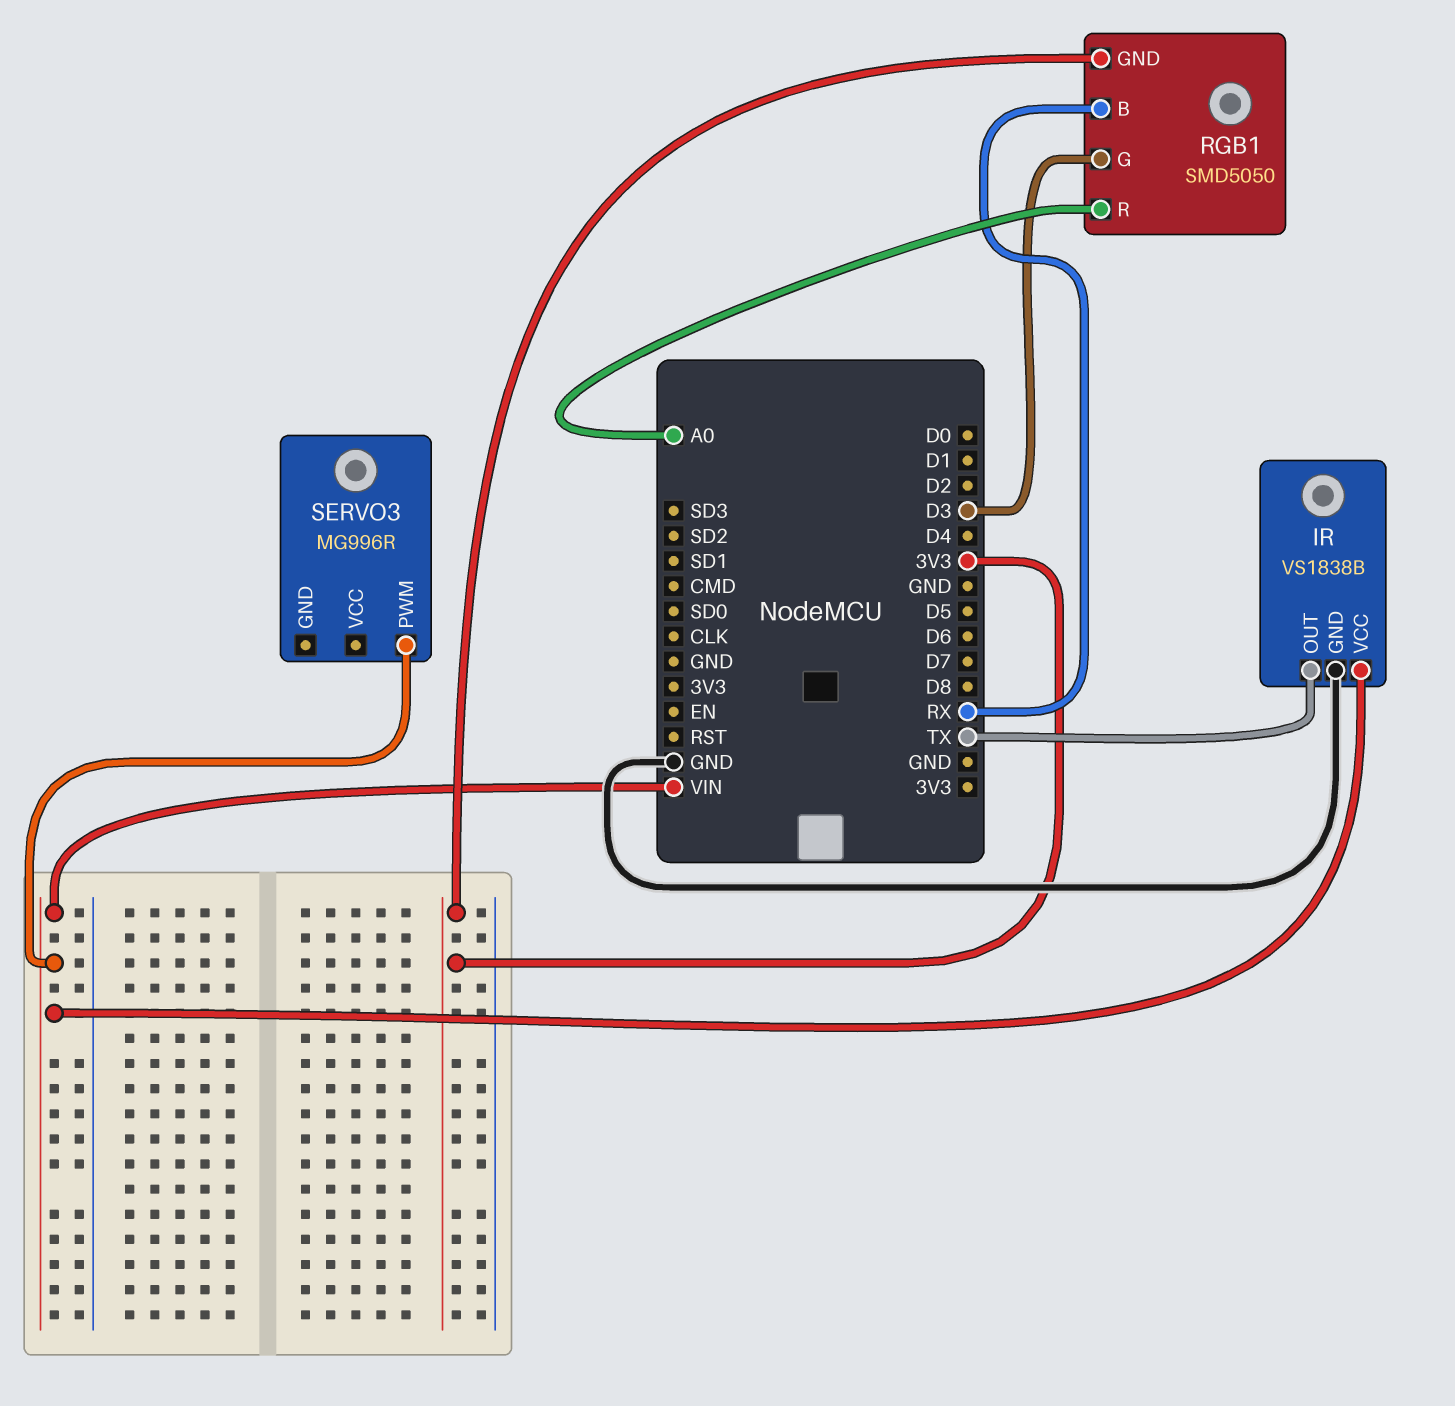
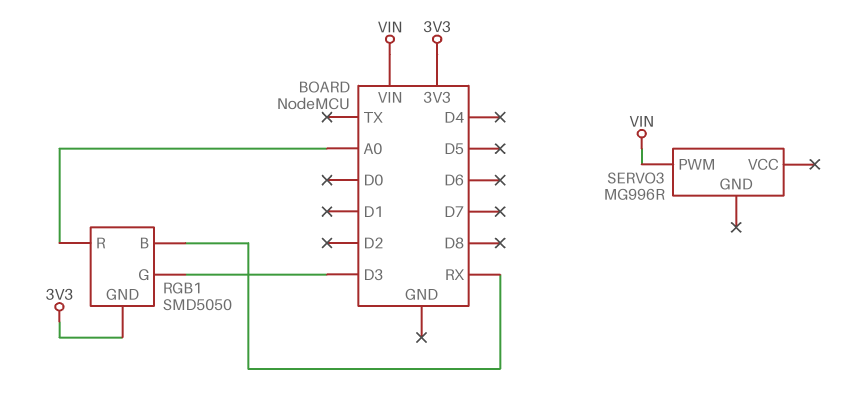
IR: VS1838B -> none
IR pin GND: GND -> none
IR pin OUT: TX -> none
IR pin VCC: VIN -> none

